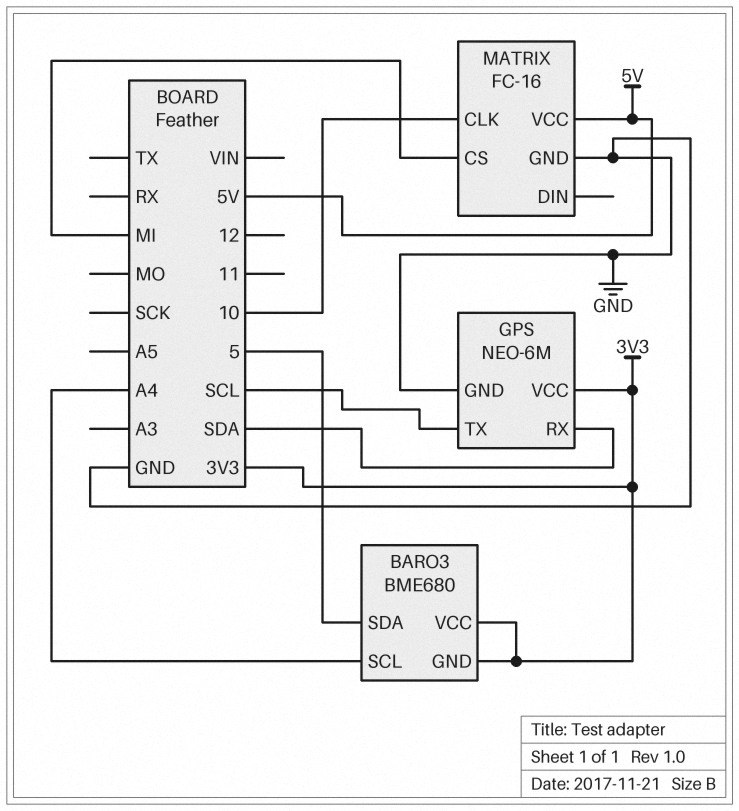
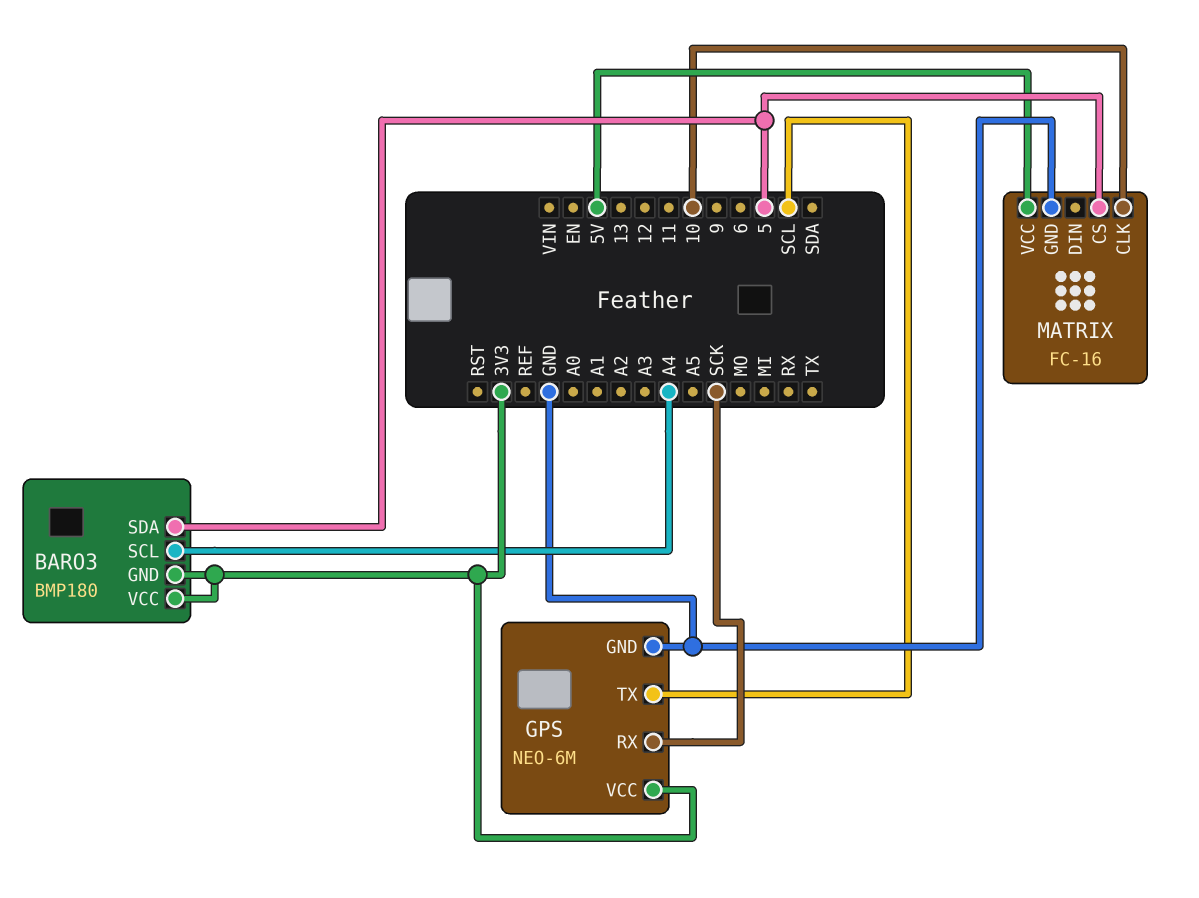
BARO3: BME680 -> BMP180
GPS pin RX: SDA -> SCK
MATRIX pin CS: MI -> 5

